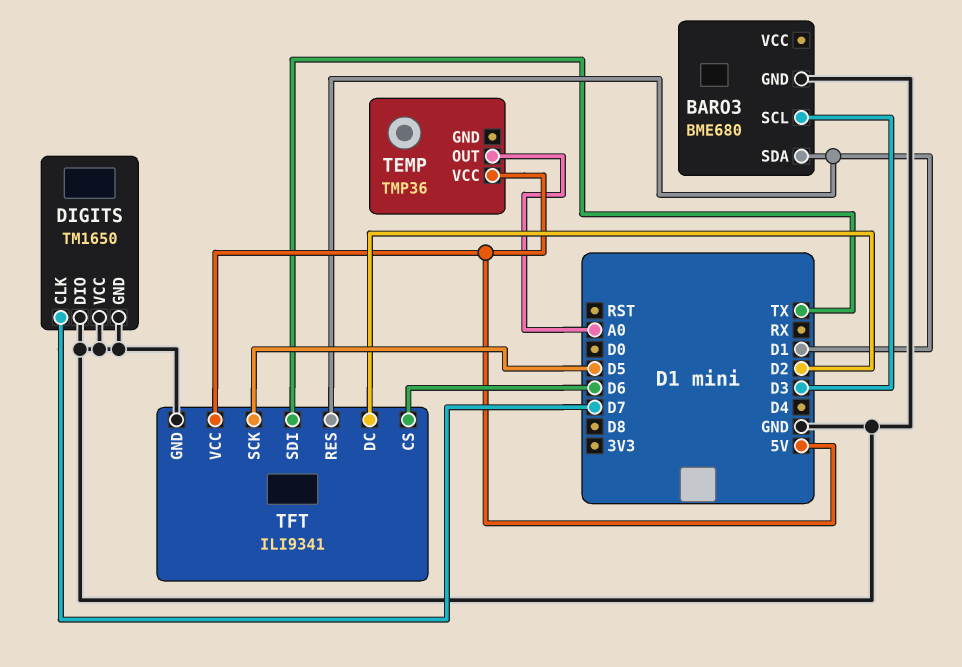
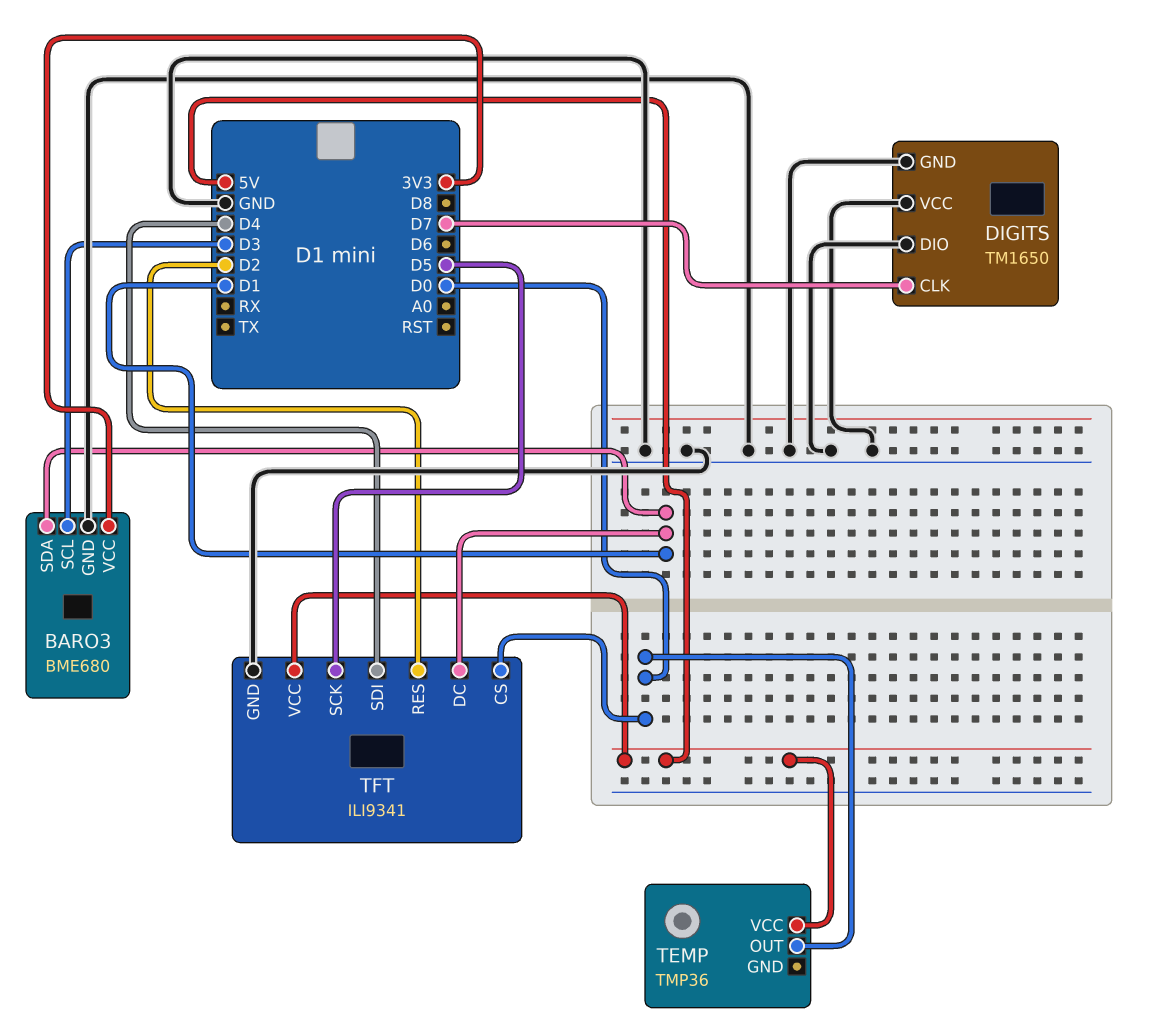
BARO3 pin VCC: none -> 3V3
TEMP pin OUT: A0 -> D0
TFT pin CS: D6 -> D0
TFT pin DC: D2 -> D1
TFT pin RES: D1 -> D2
TFT pin SDI: TX -> D4

